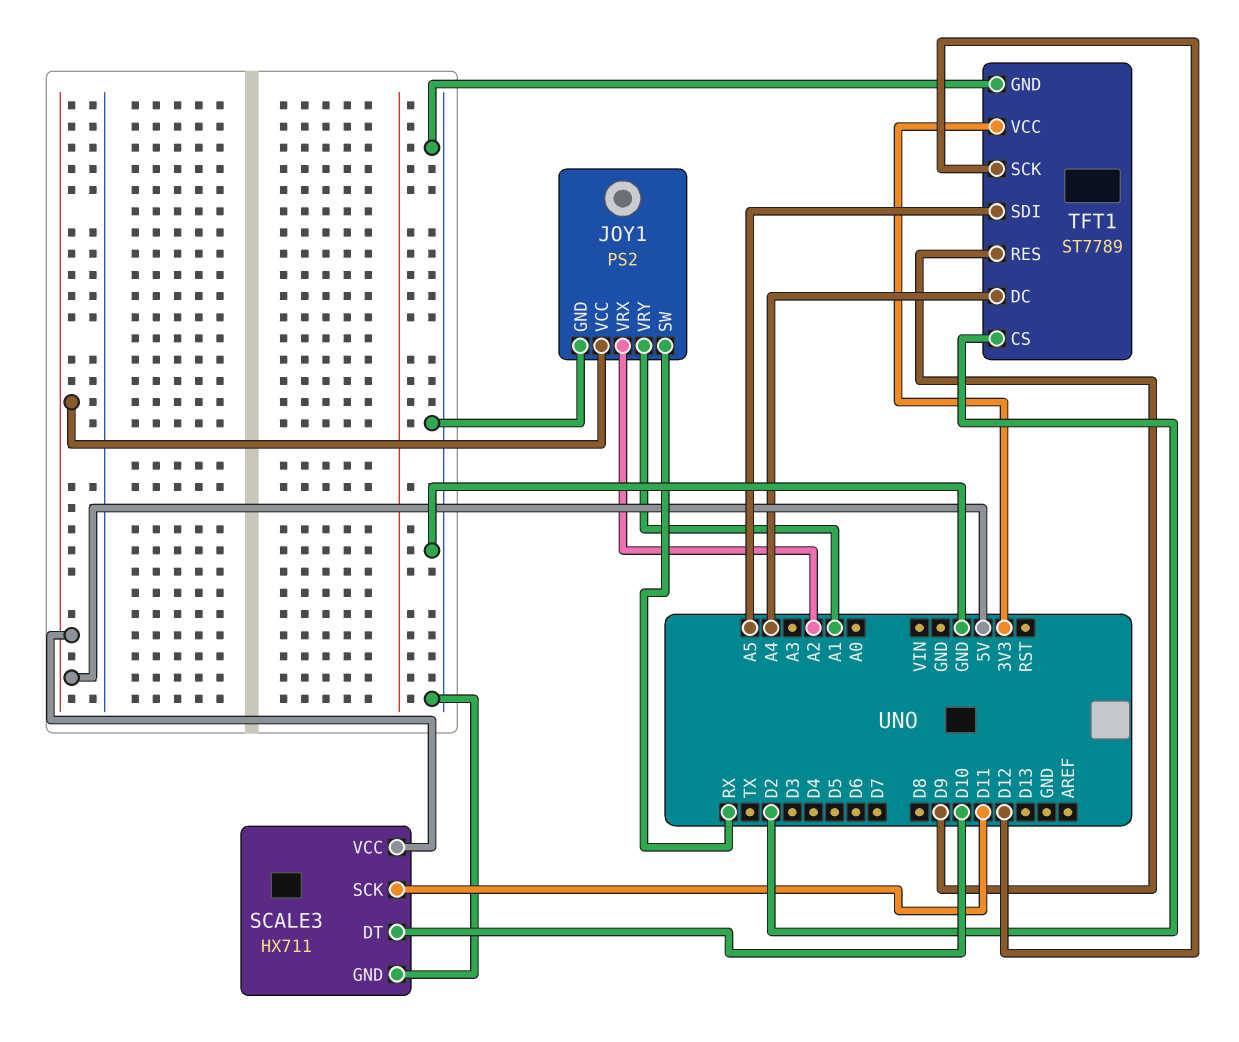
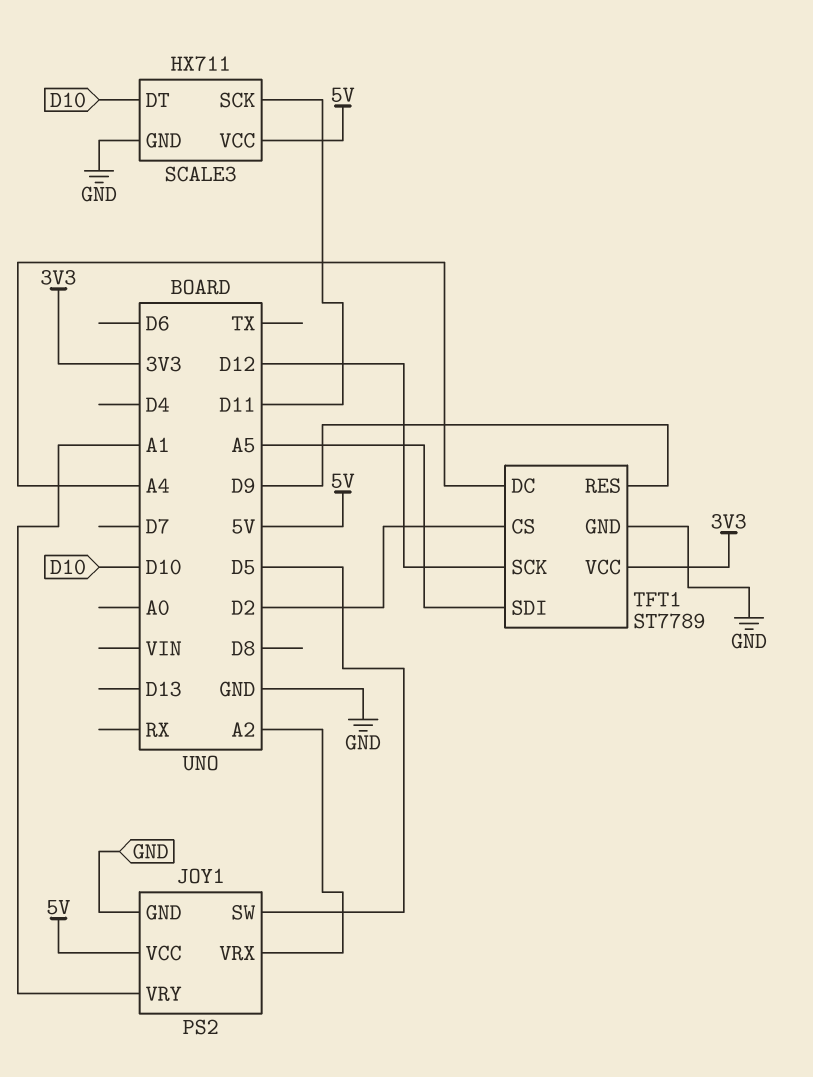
JOY1 pin SW: RX -> D5

